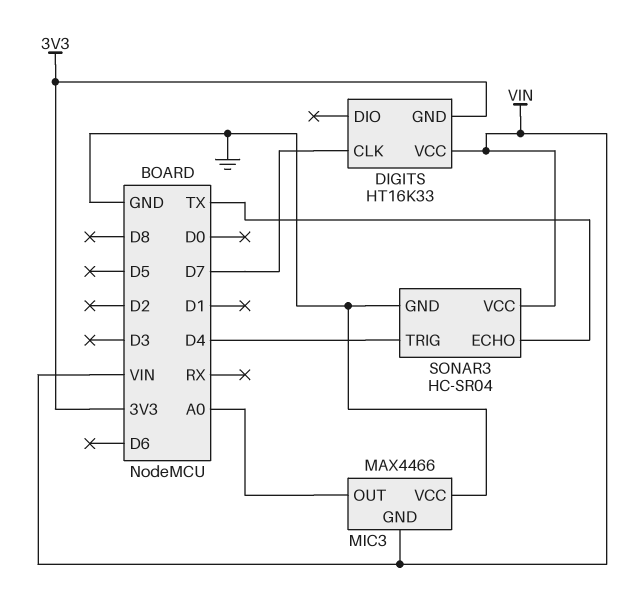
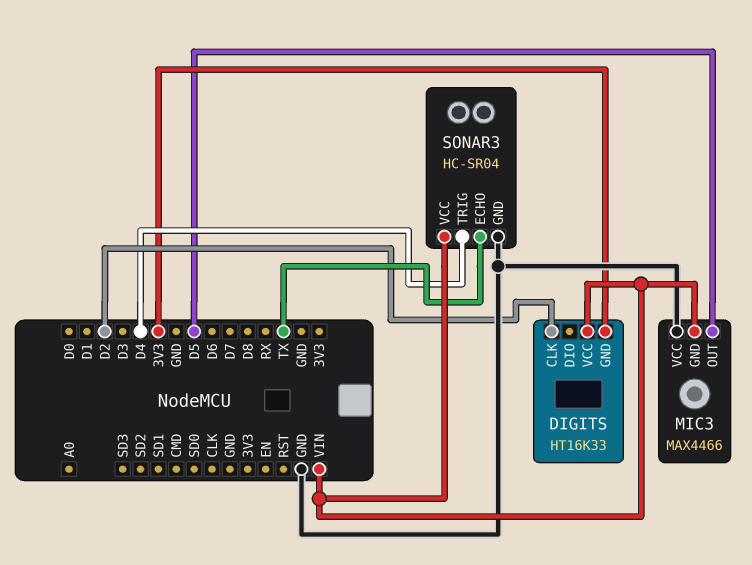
DIGITS pin CLK: D7 -> D2
MIC3 pin OUT: A0 -> D5

